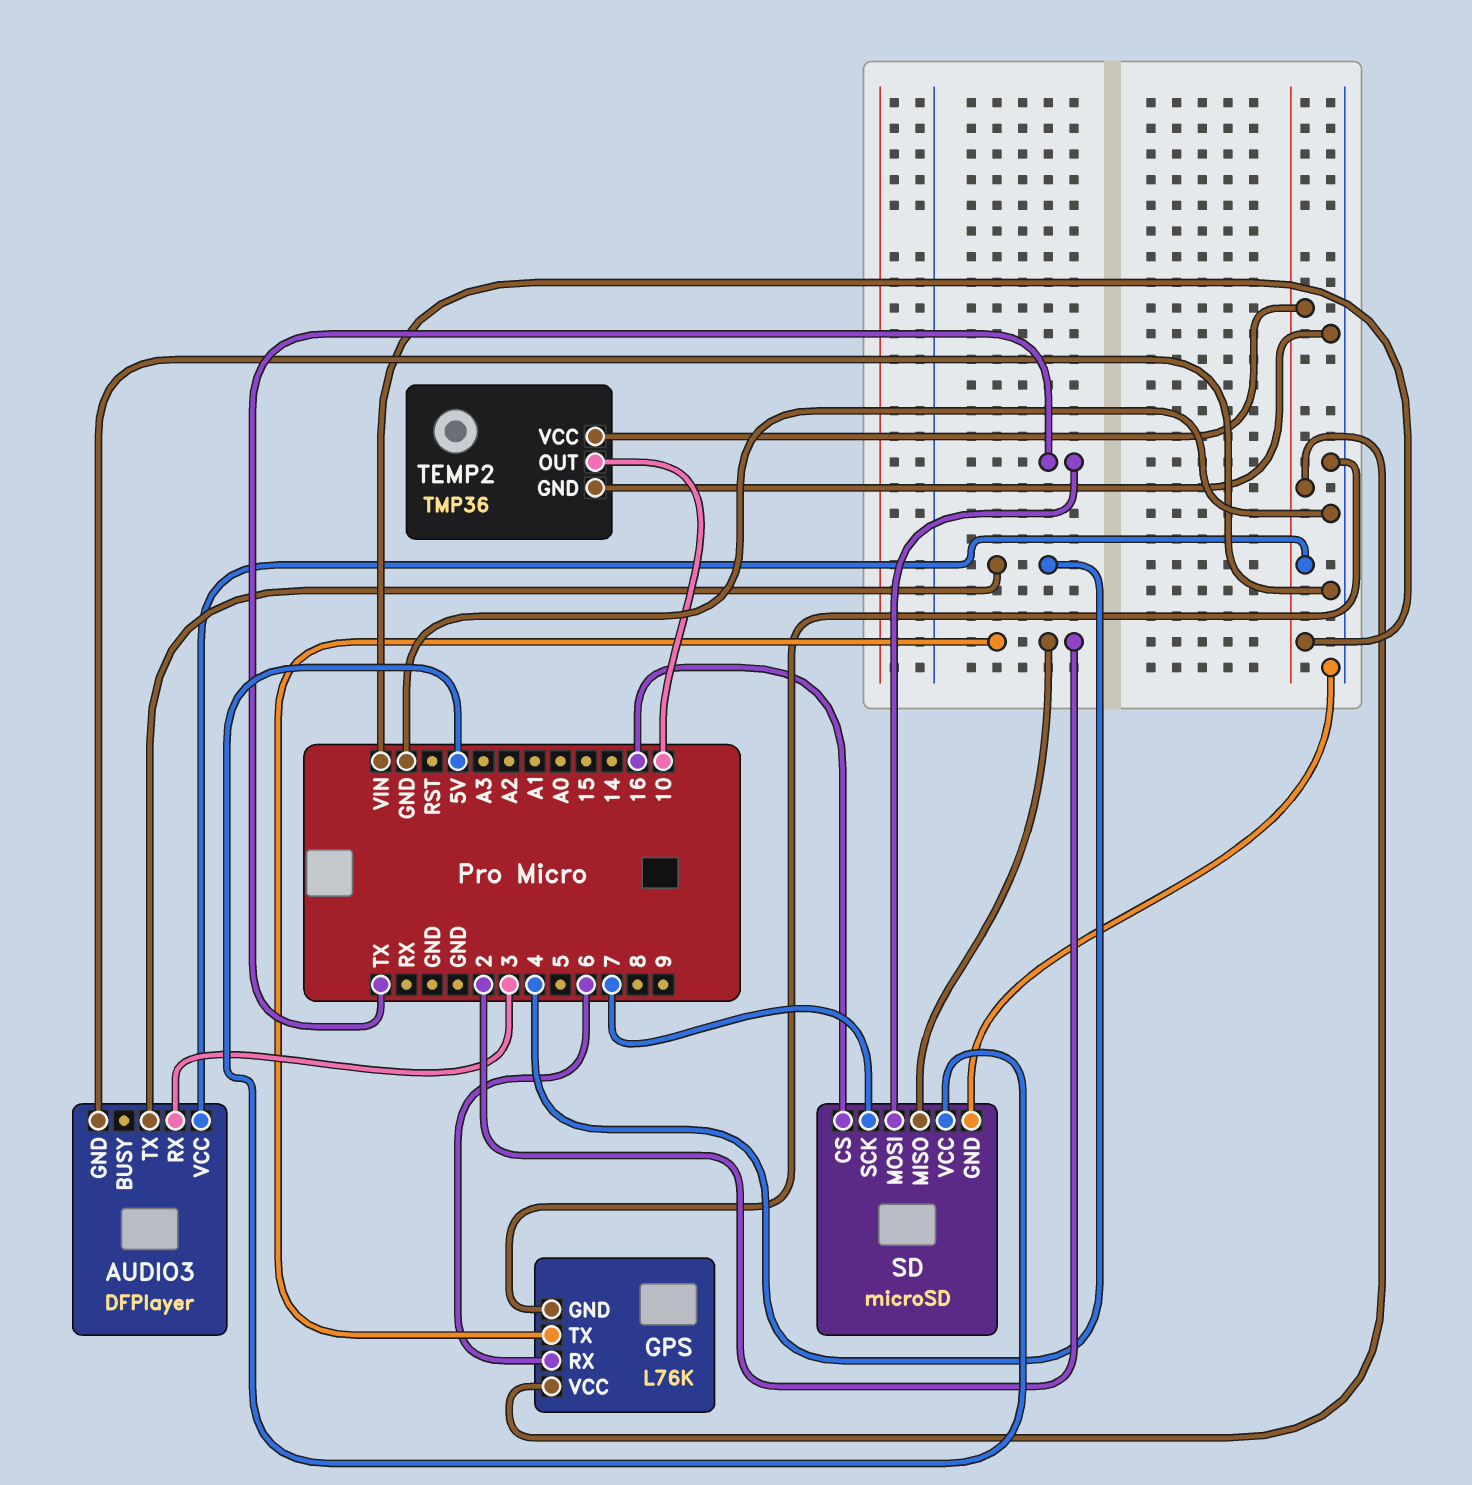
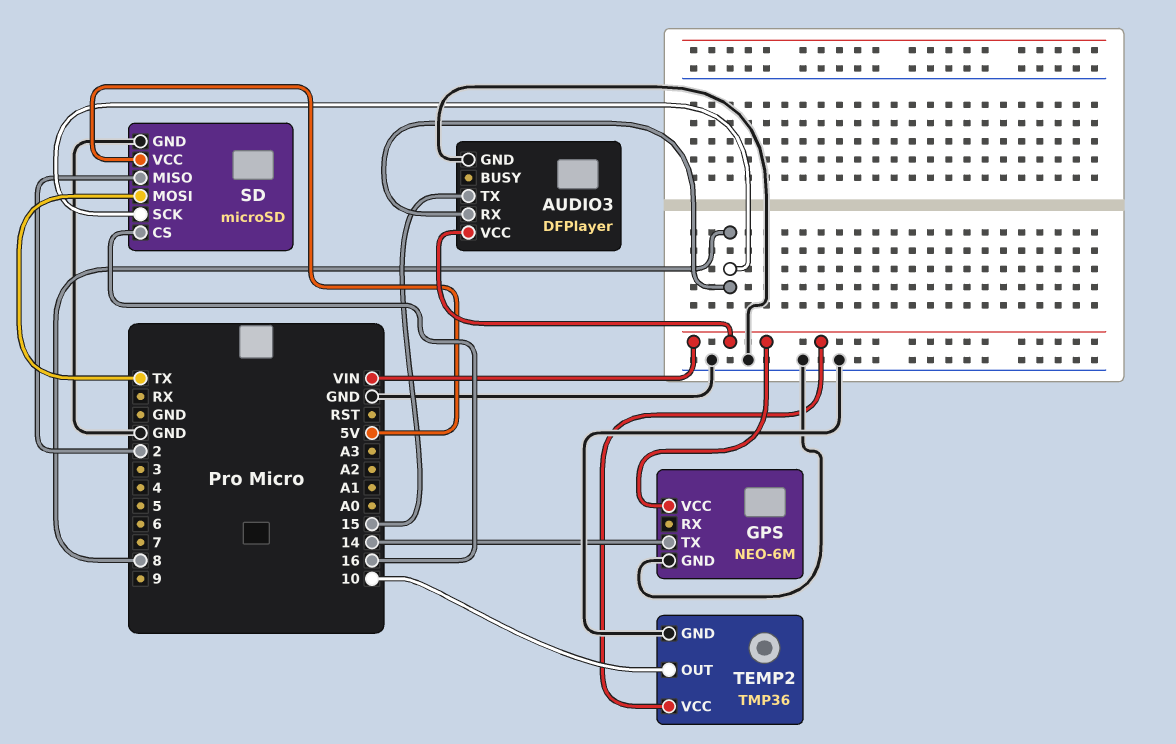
AUDIO3 pin RX: 3 -> 8
AUDIO3 pin TX: 4 -> 15
GPS: L76K -> NEO-6M
GPS pin RX: 6 -> none
GPS pin TX: 2 -> 14
SD pin SCK: 7 -> 8

